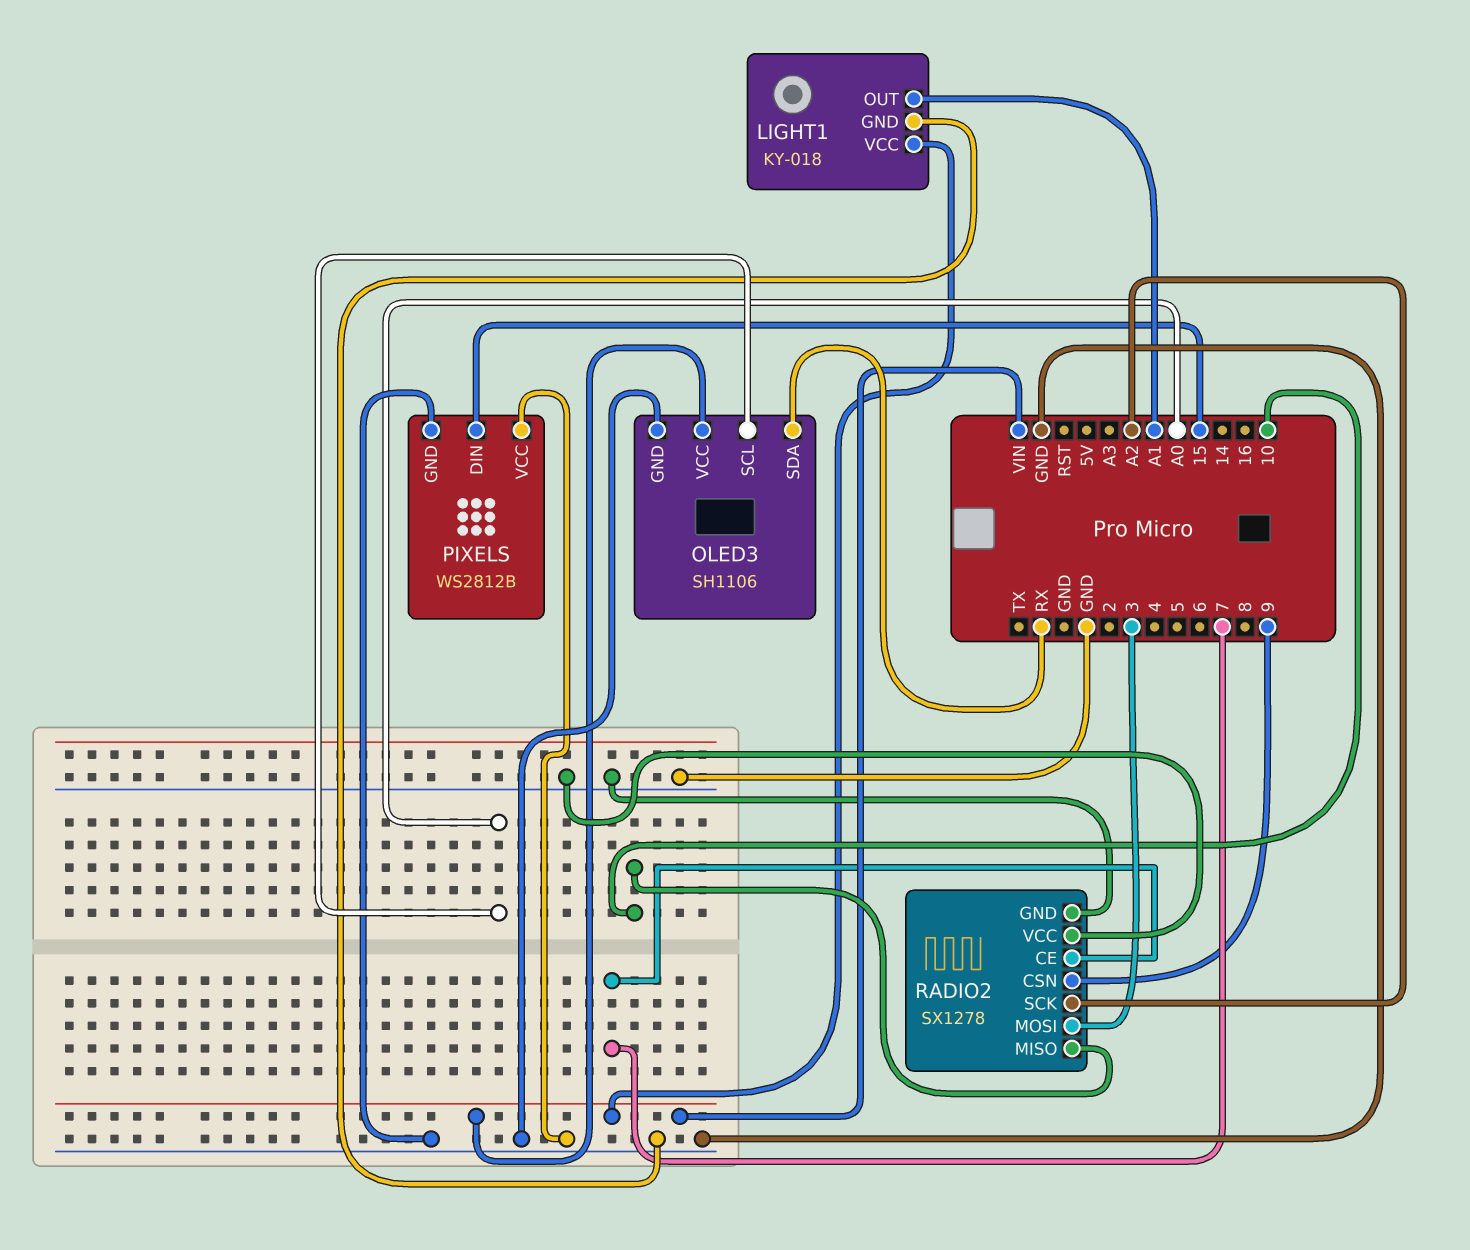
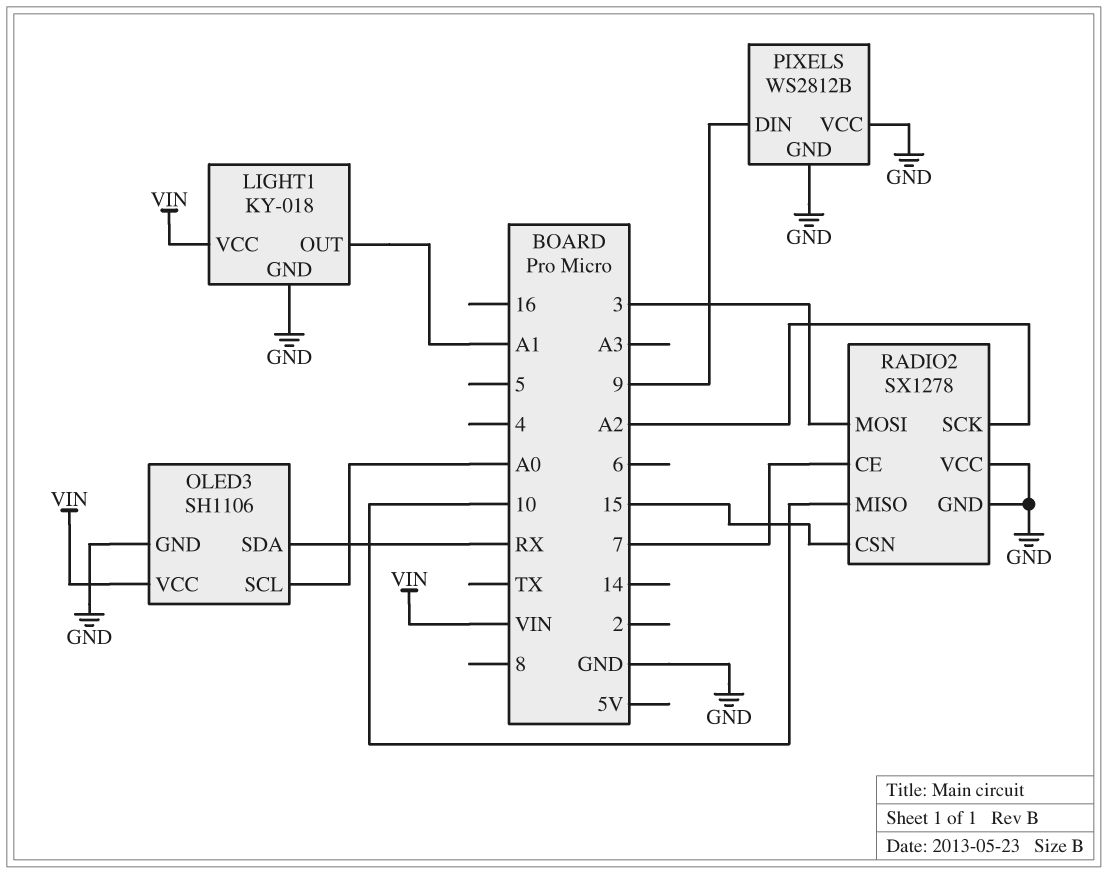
PIXELS pin DIN: 15 -> 9
RADIO2 pin CSN: 9 -> 15

